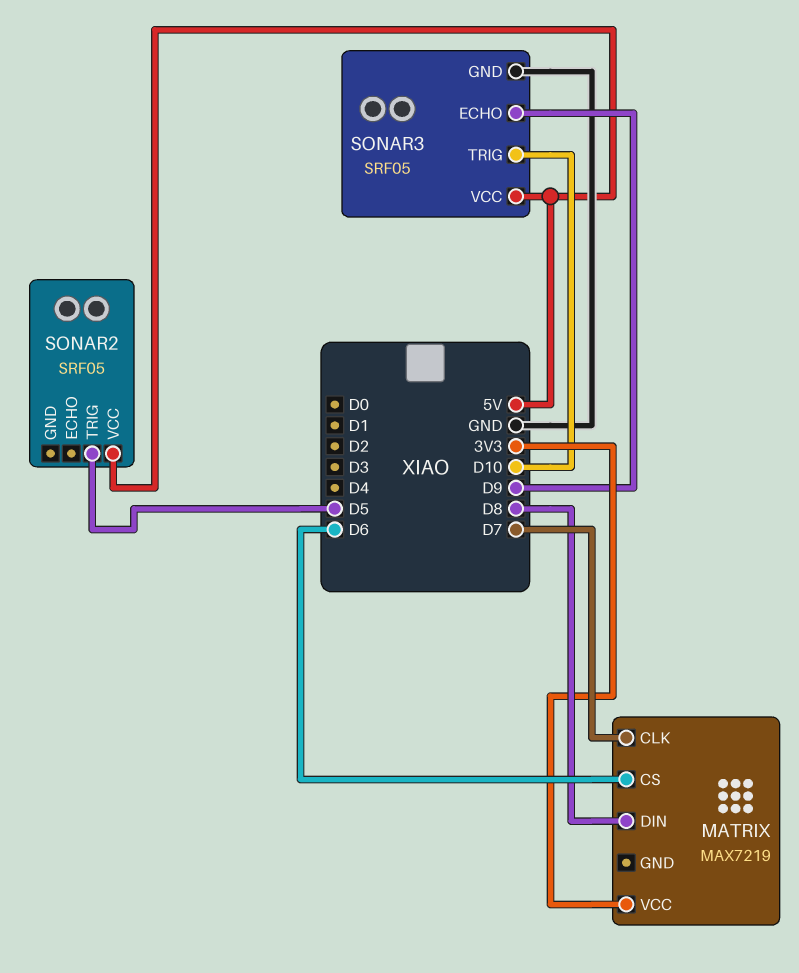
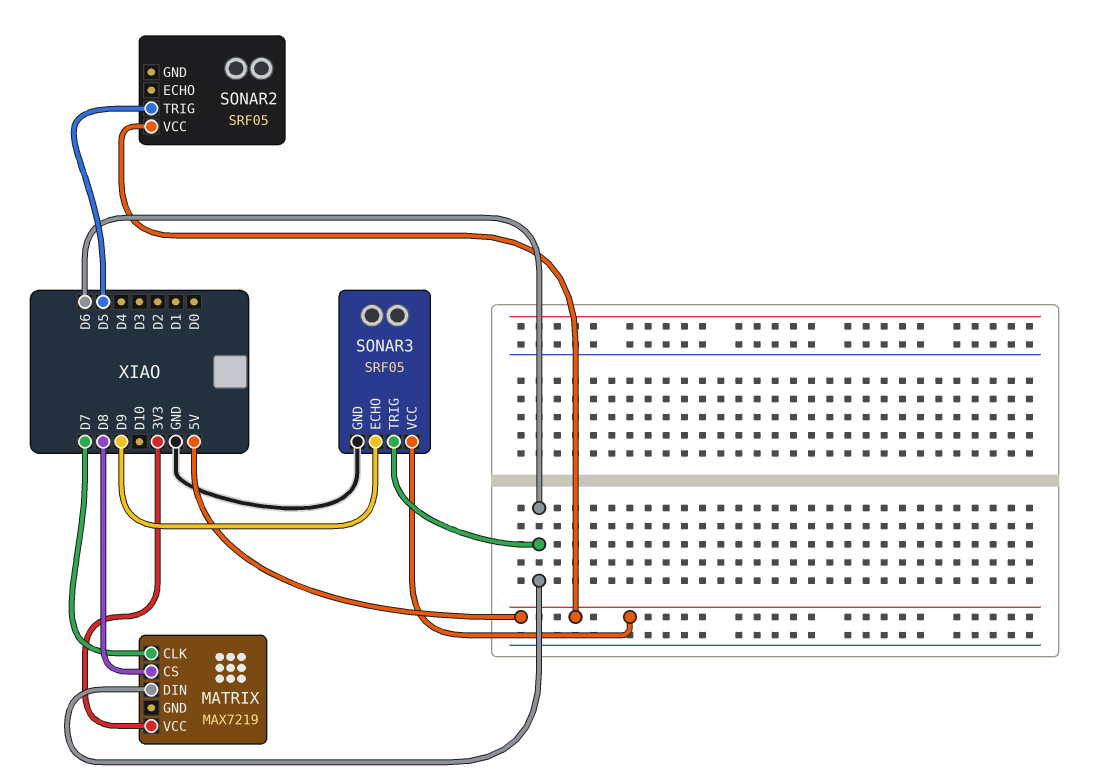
MATRIX pin CS: D6 -> D8
MATRIX pin DIN: D8 -> D6
SONAR3 pin TRIG: D10 -> D6

